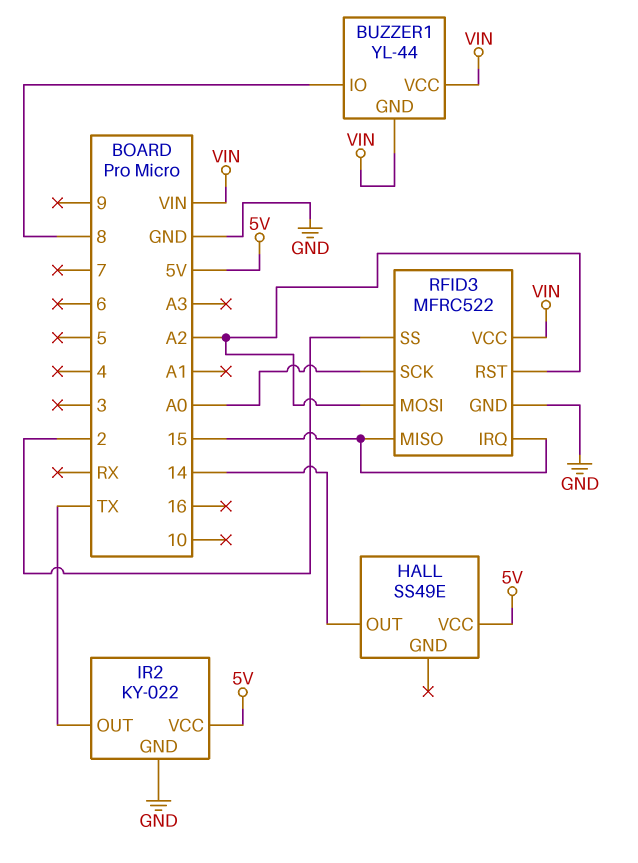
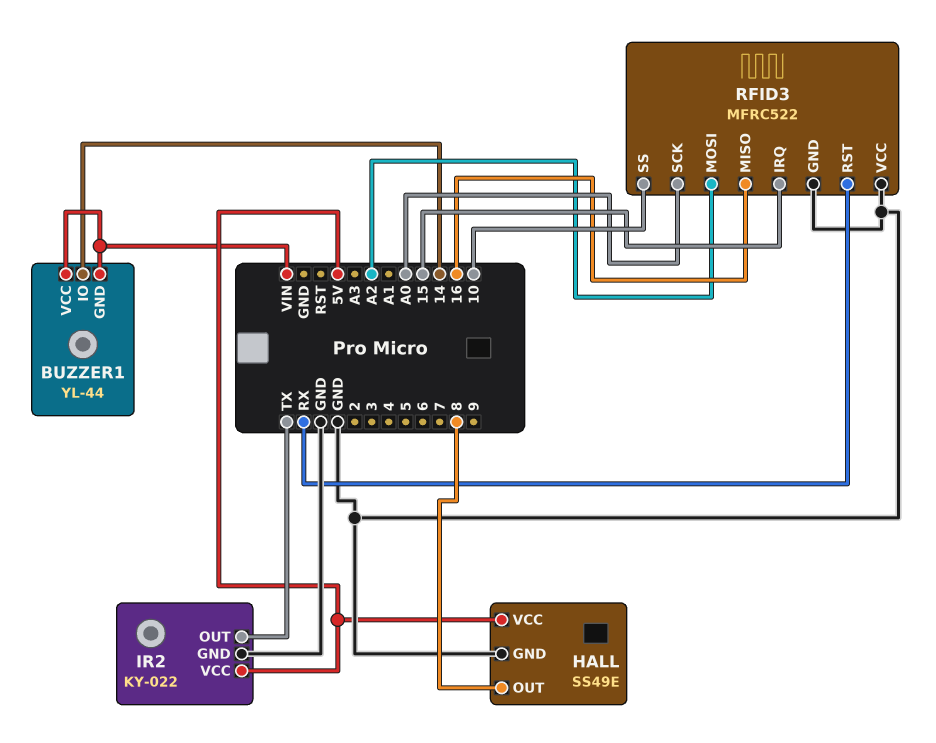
BUZZER1 pin IO: 8 -> 14
HALL pin GND: none -> GND
HALL pin OUT: 14 -> 8
RFID3 pin MISO: 15 -> 16
RFID3 pin RST: A2 -> RX
RFID3 pin SS: 2 -> 10
RFID3 pin VCC: VIN -> GND

